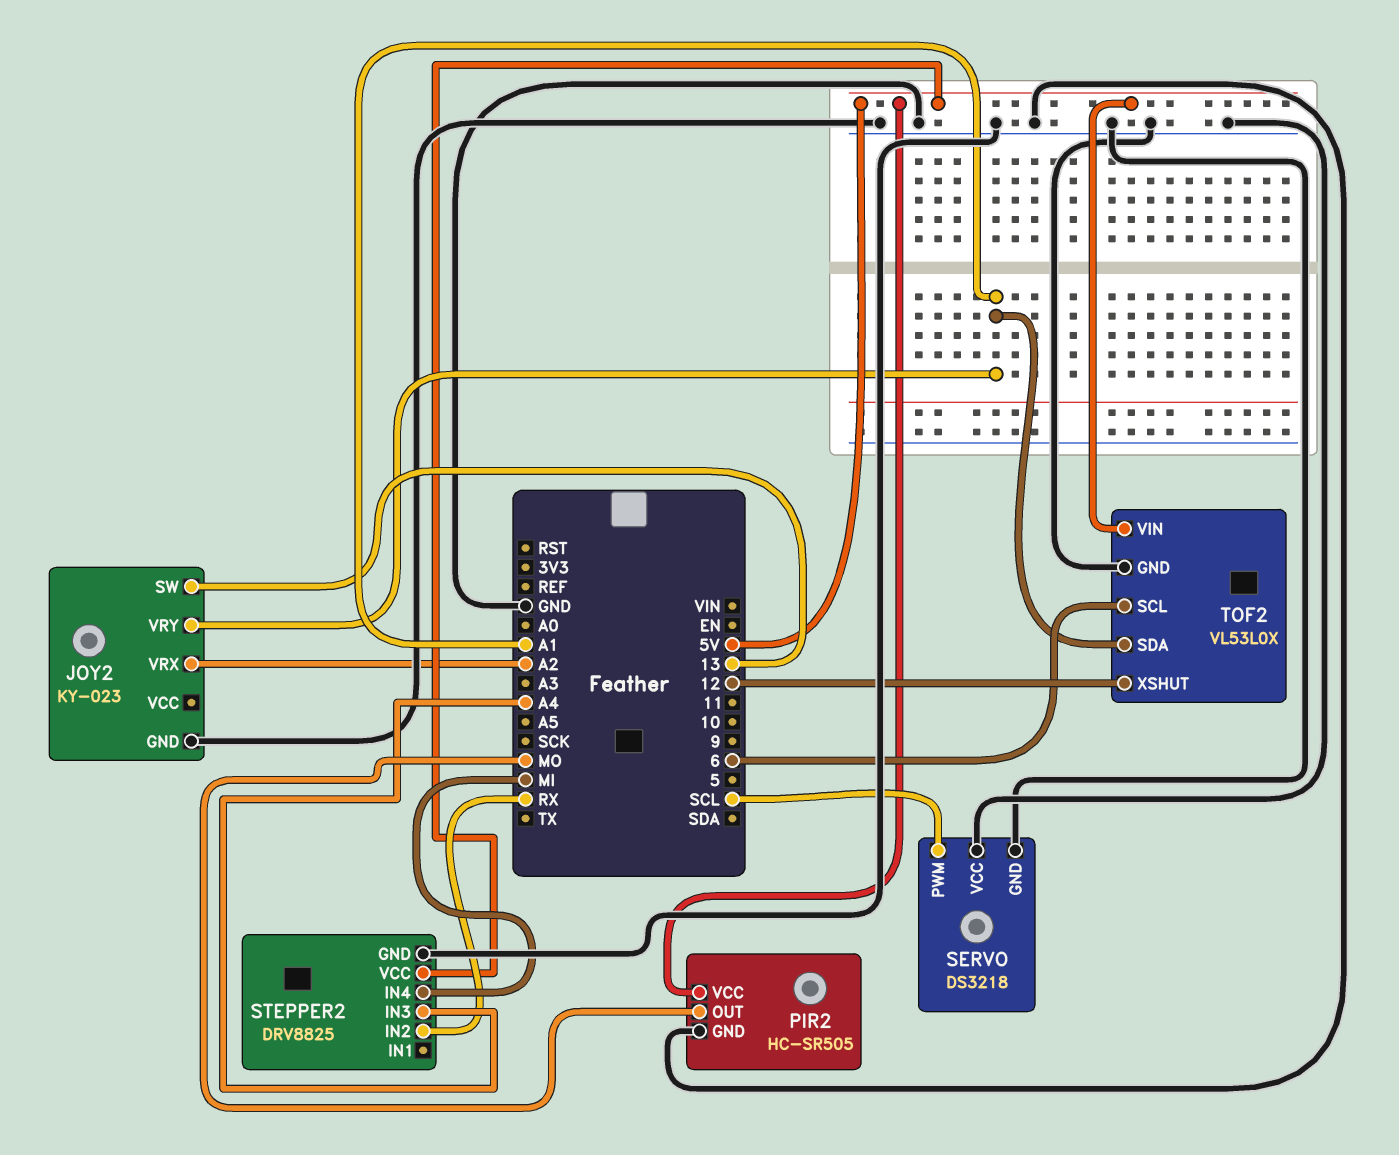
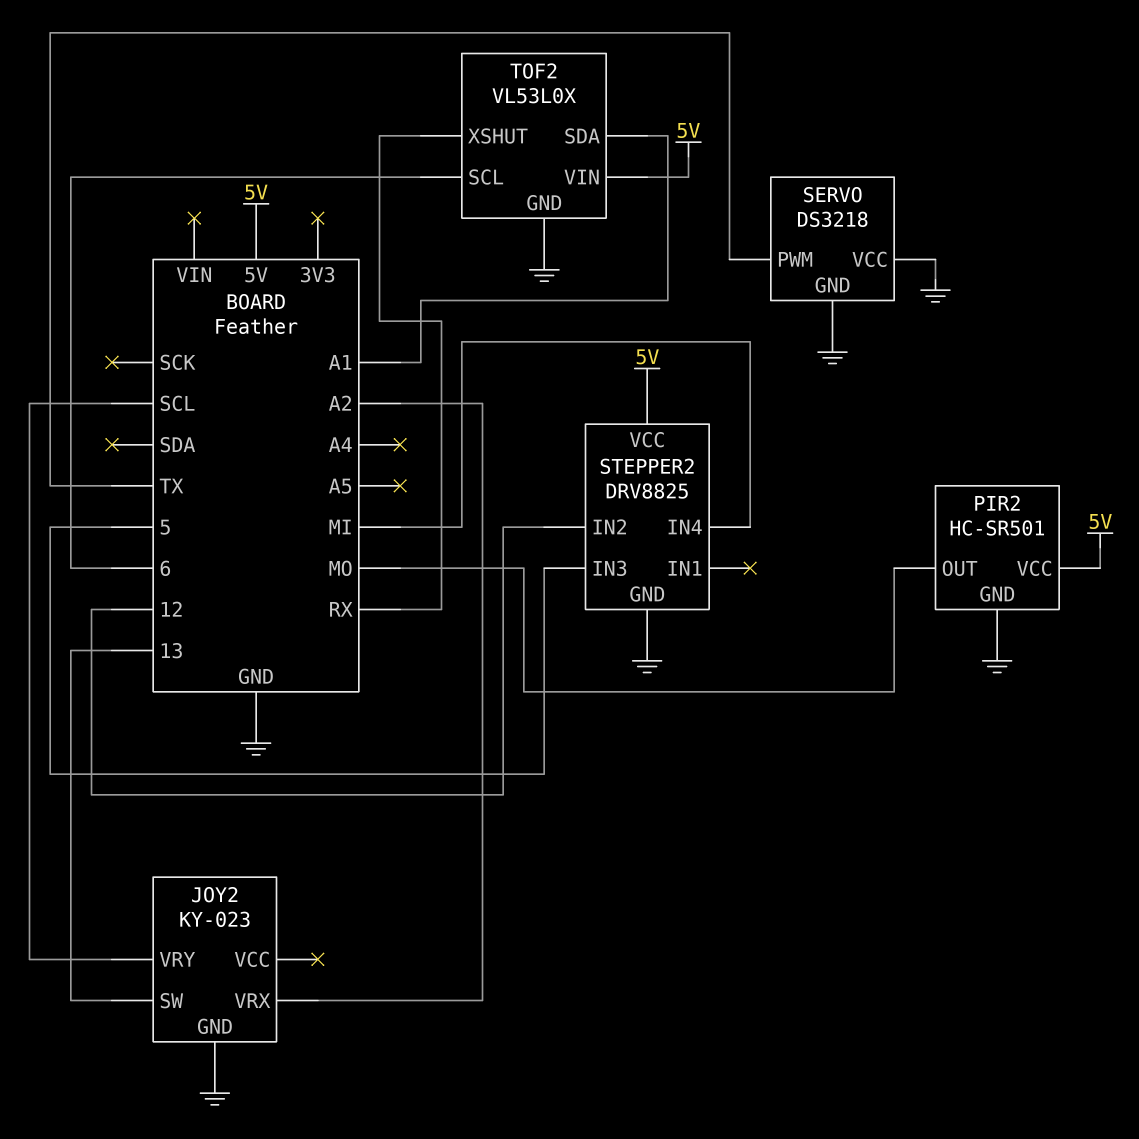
JOY2 pin VRY: A1 -> SCL
PIR2: HC-SR505 -> HC-SR501
SERVO pin PWM: SCL -> TX
STEPPER2 pin IN2: RX -> 12
STEPPER2 pin IN3: A4 -> 5
TOF2 pin XSHUT: 12 -> RX

